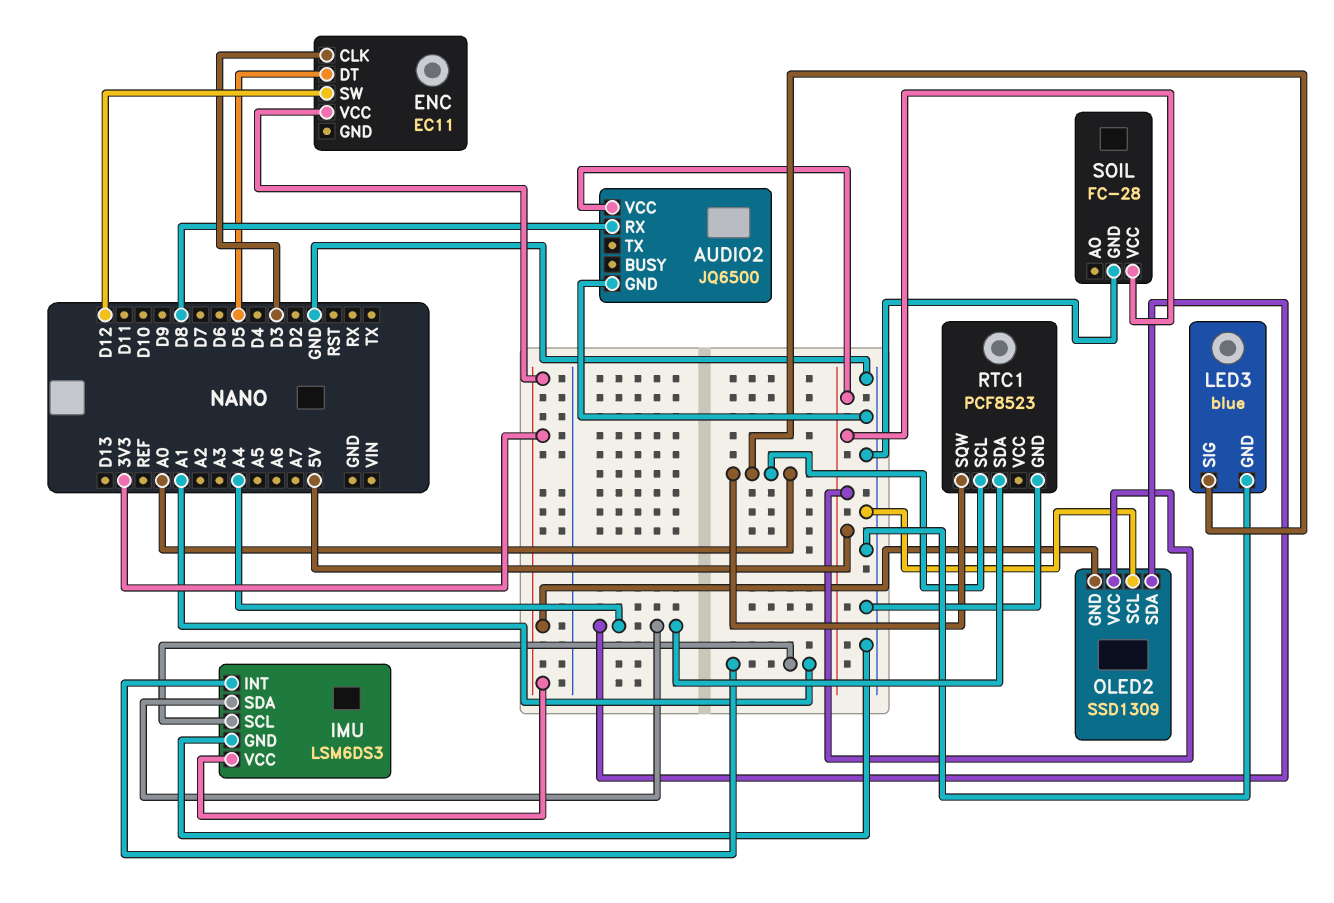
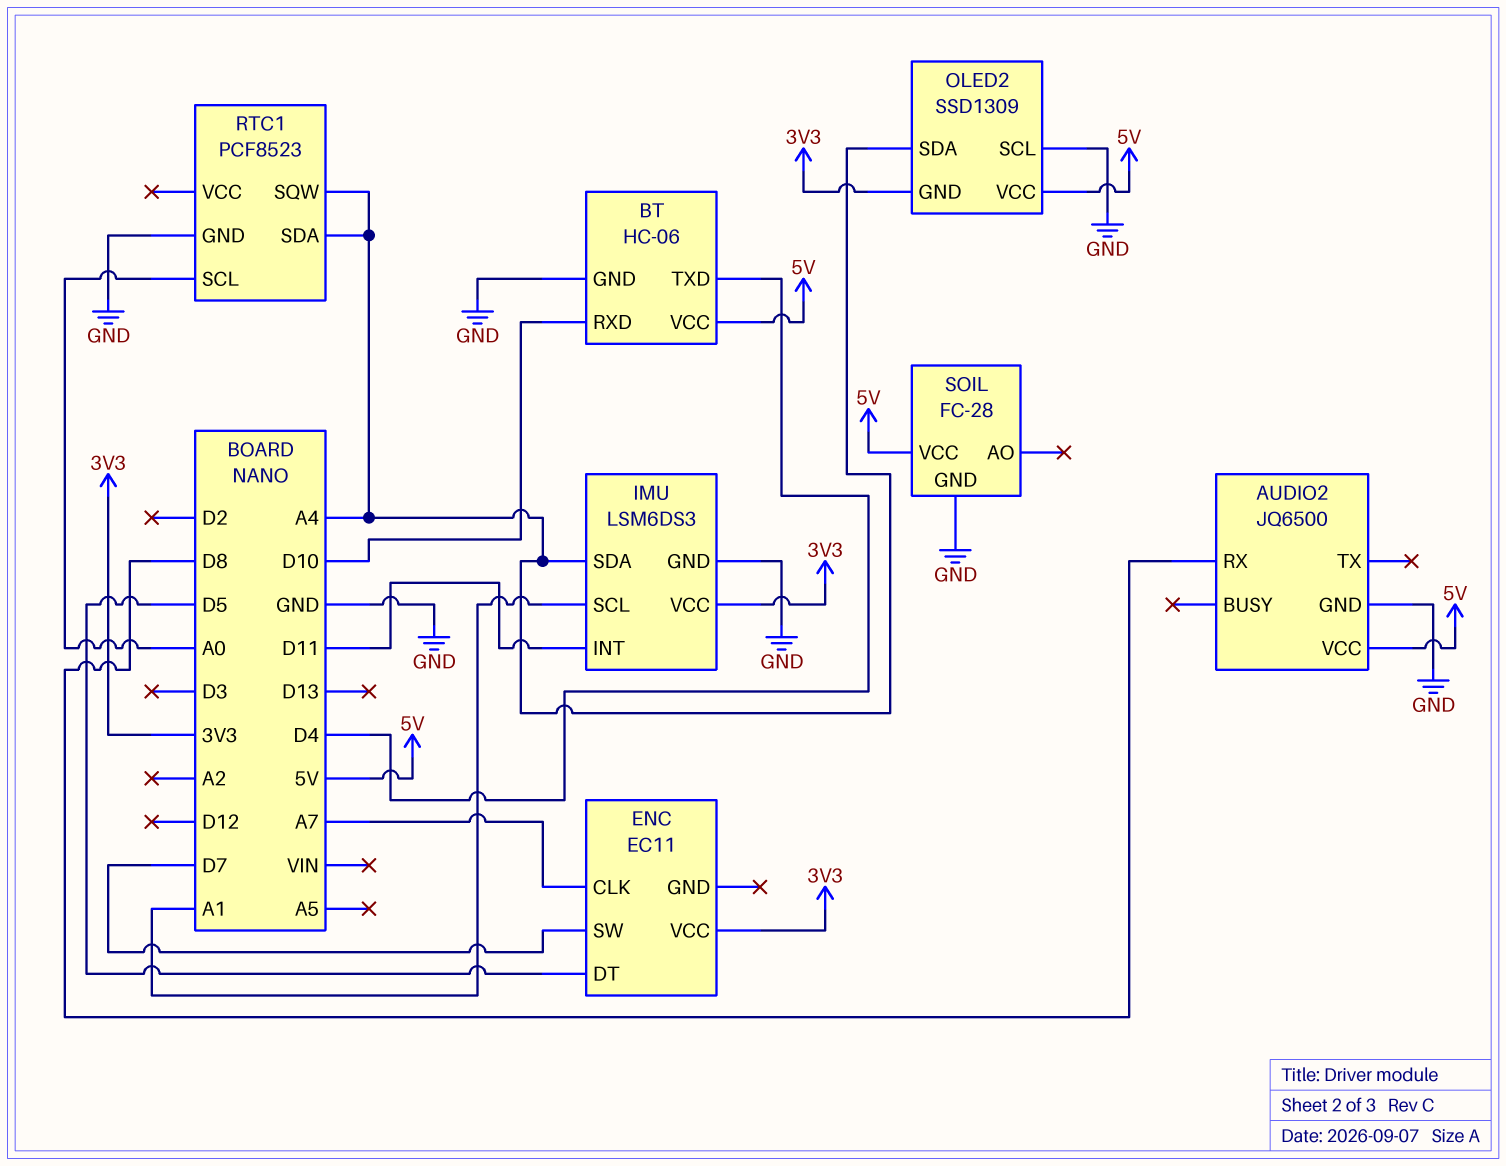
BT: none -> HC-06
BT pin GND: none -> GND
BT pin RXD: none -> D10
BT pin TXD: none -> D4
BT pin VCC: none -> 5V
ENC pin CLK: D3 -> A7
ENC pin SW: D12 -> D7
IMU pin INT: A1 -> D11
LED3: blue -> none
LED3 pin GND: GND -> none
LED3 pin SIG: A0 -> none
RTC1 pin SQW: A0 -> A4

